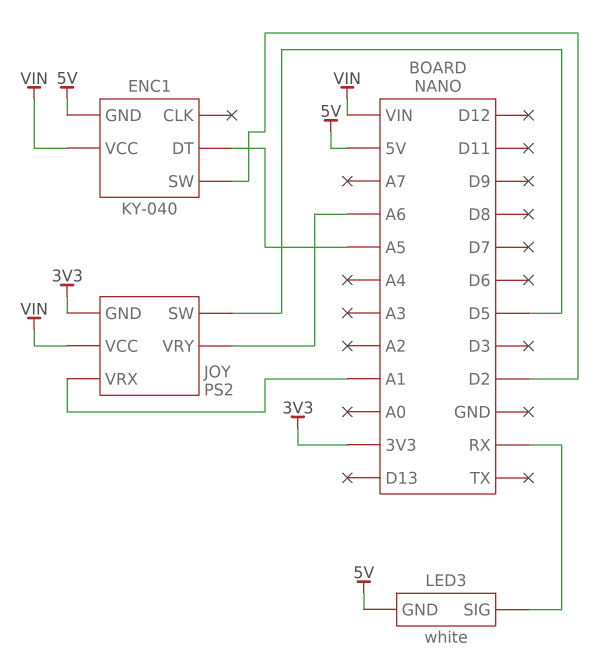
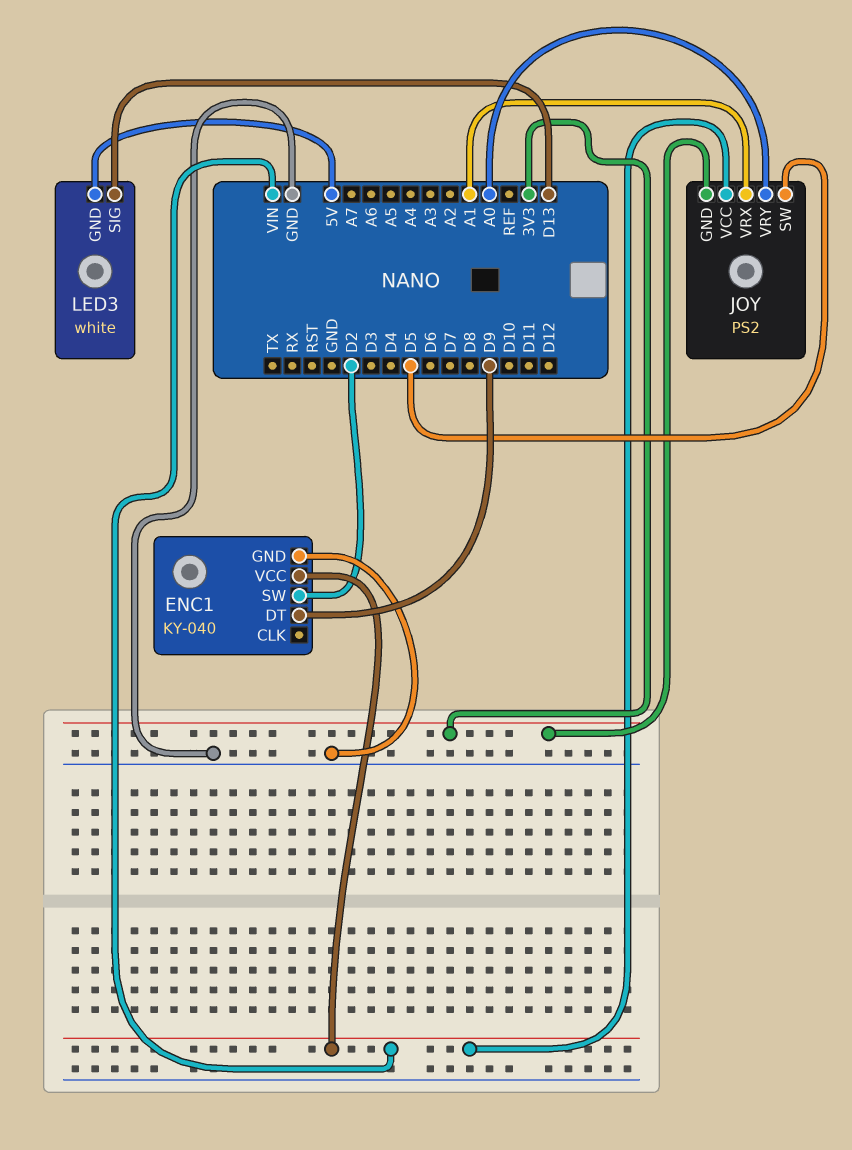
ENC1 pin DT: A5 -> D9
ENC1 pin GND: 5V -> GND
JOY pin VRY: A6 -> A0
LED3 pin SIG: RX -> D13

